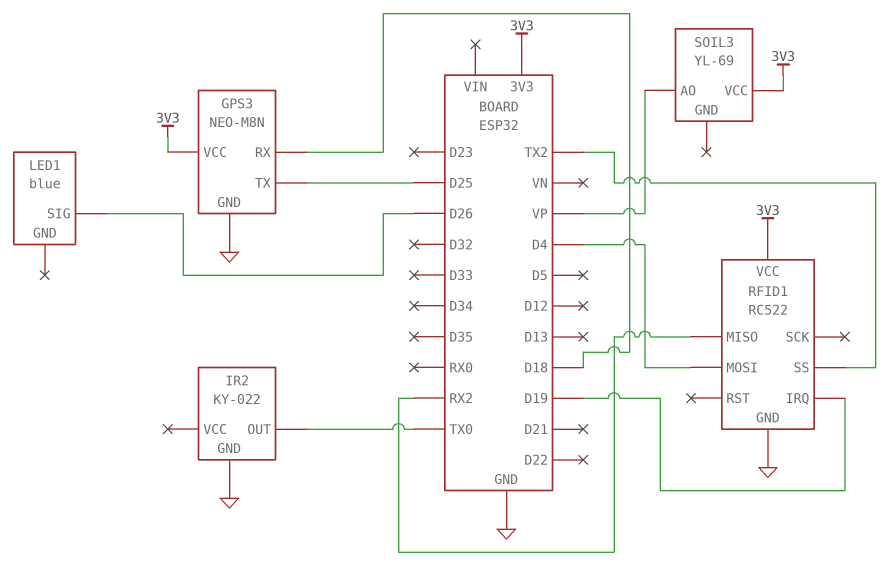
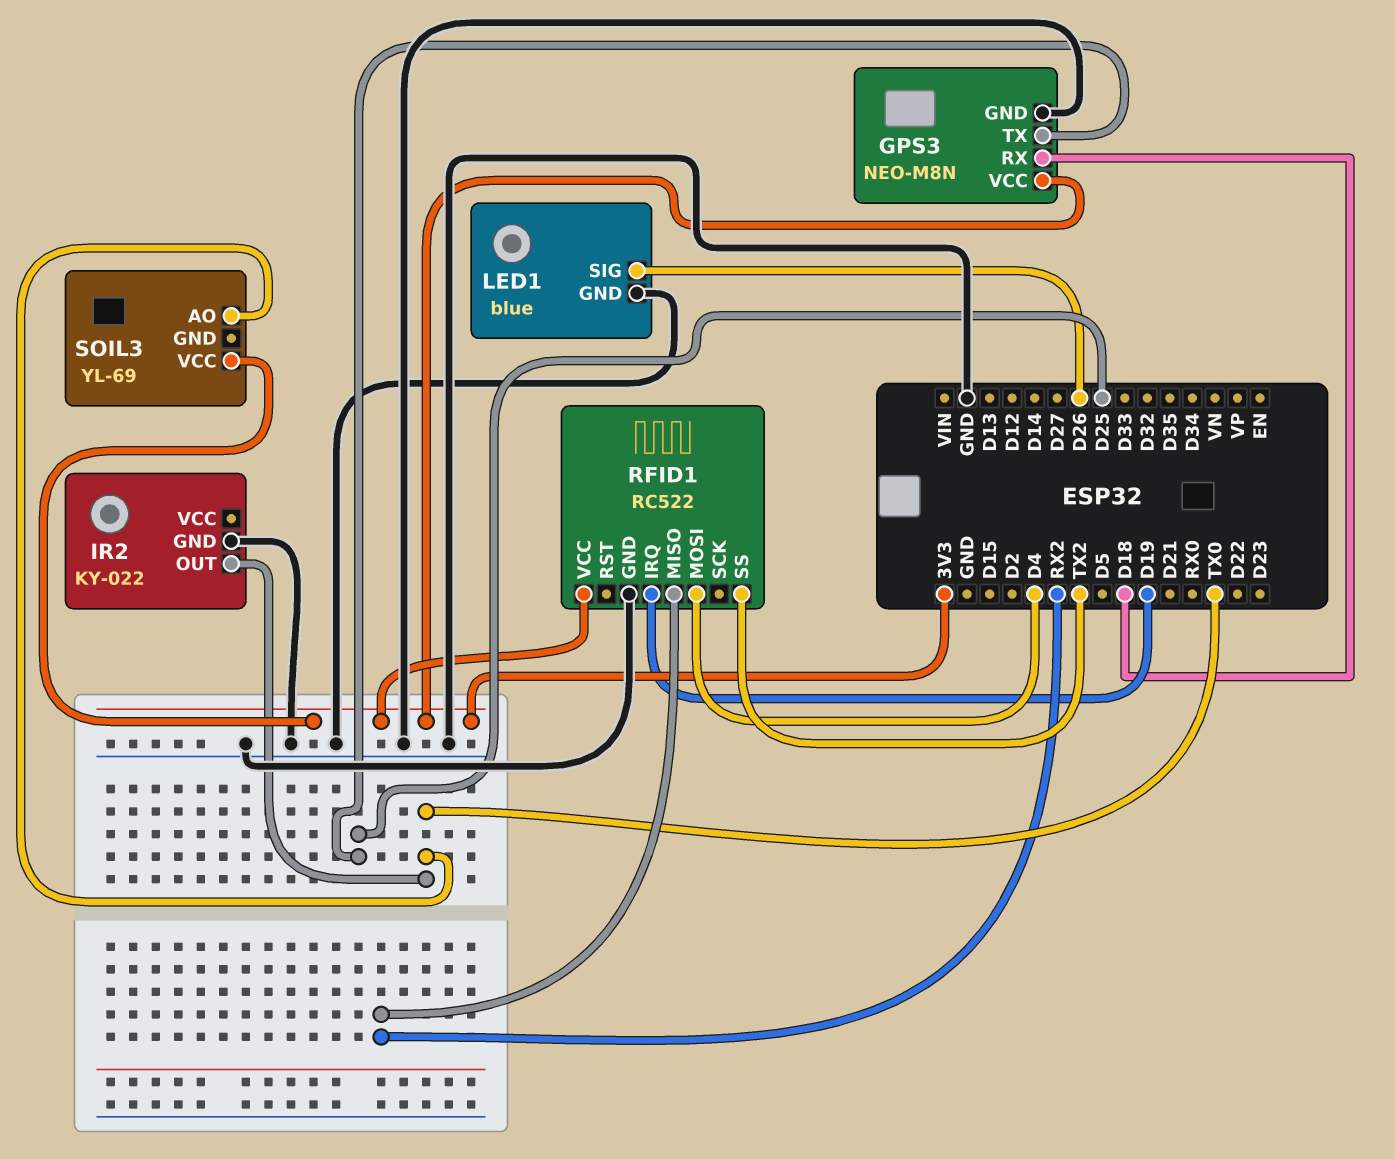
LED1 pin GND: none -> GND
SOIL3 pin AO: VP -> TX0

